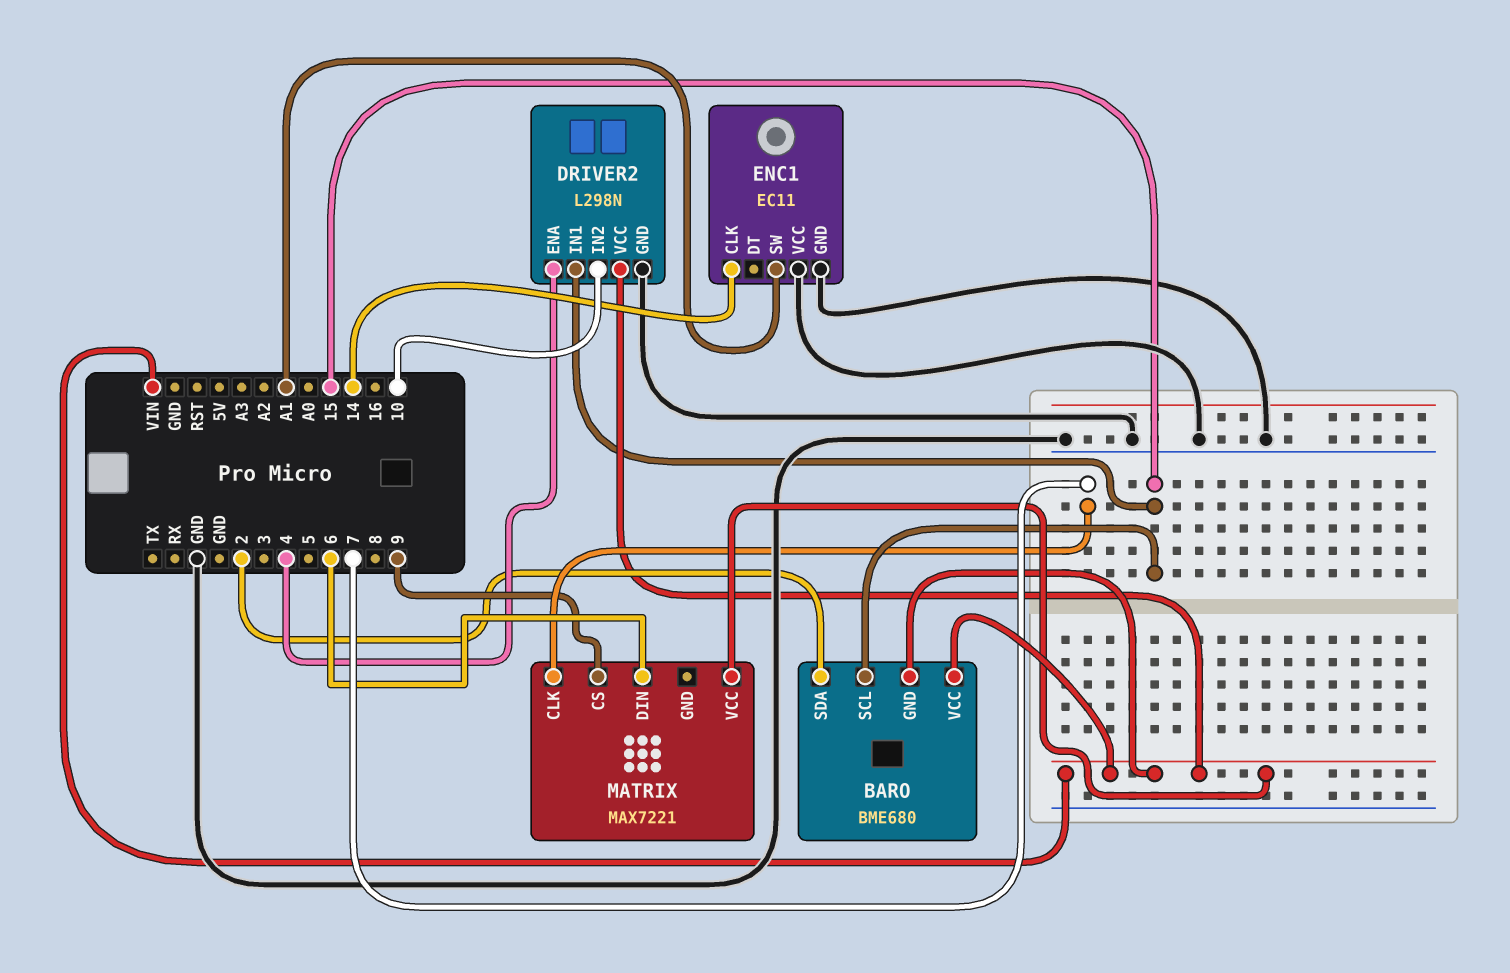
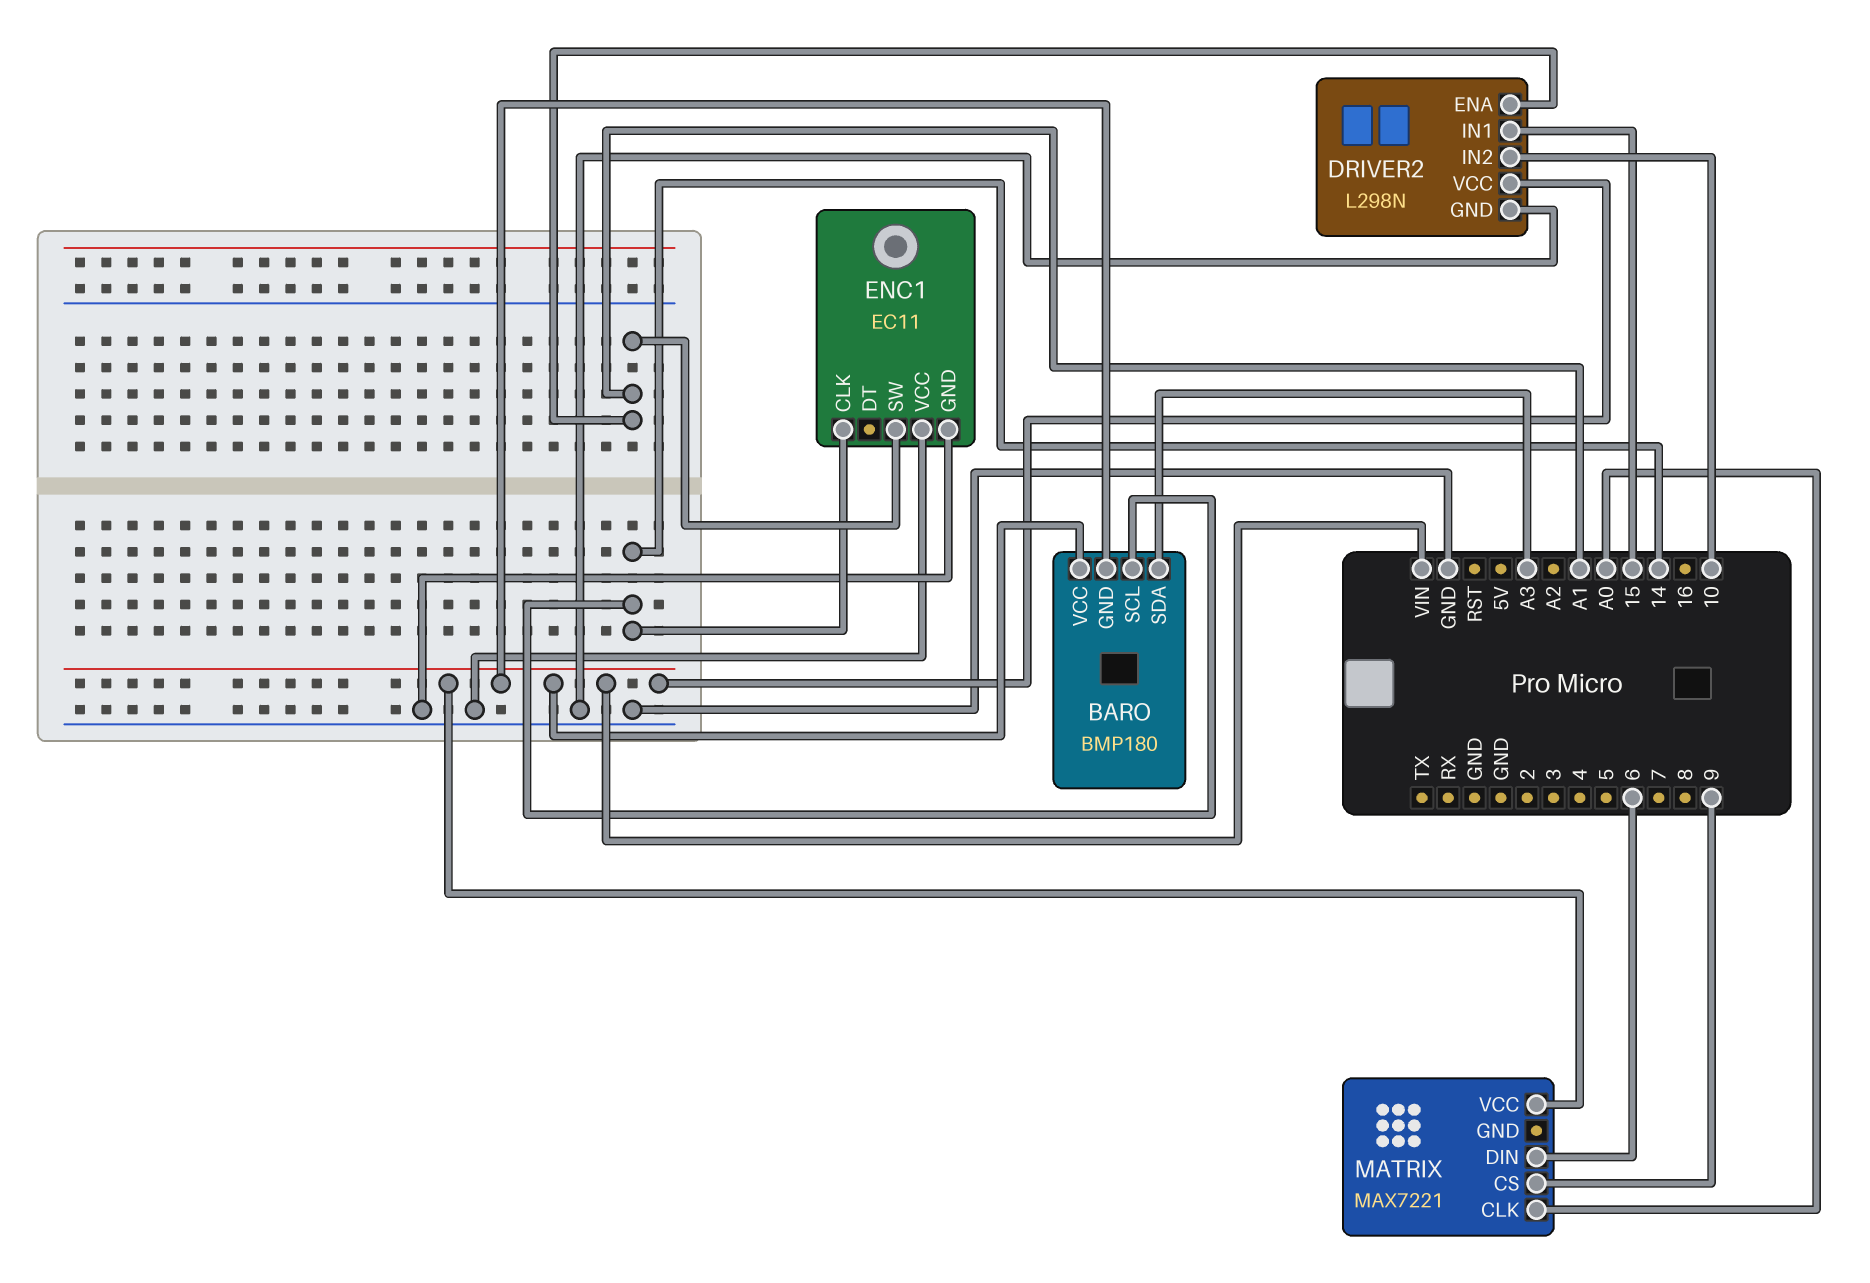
BARO: BME680 -> BMP180
BARO pin SCL: 15 -> 14
BARO pin SDA: 2 -> A3
DRIVER2 pin ENA: 4 -> A1
MATRIX pin CLK: 7 -> A0

